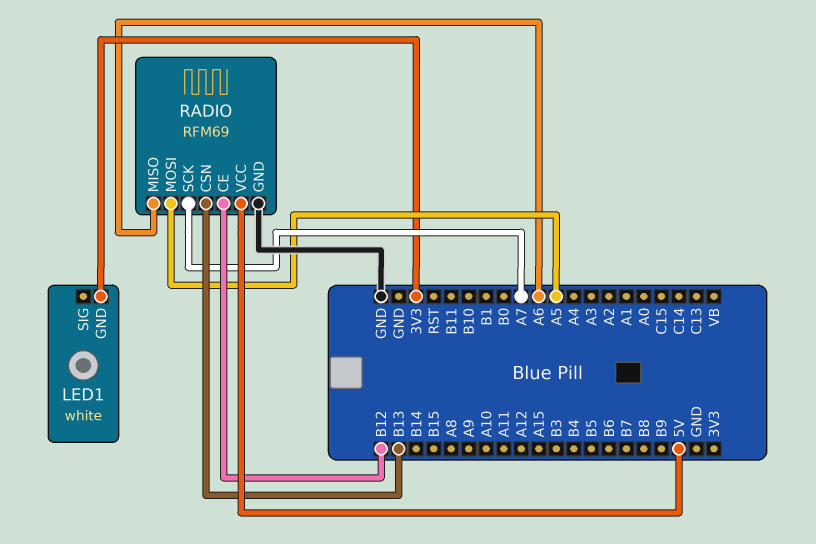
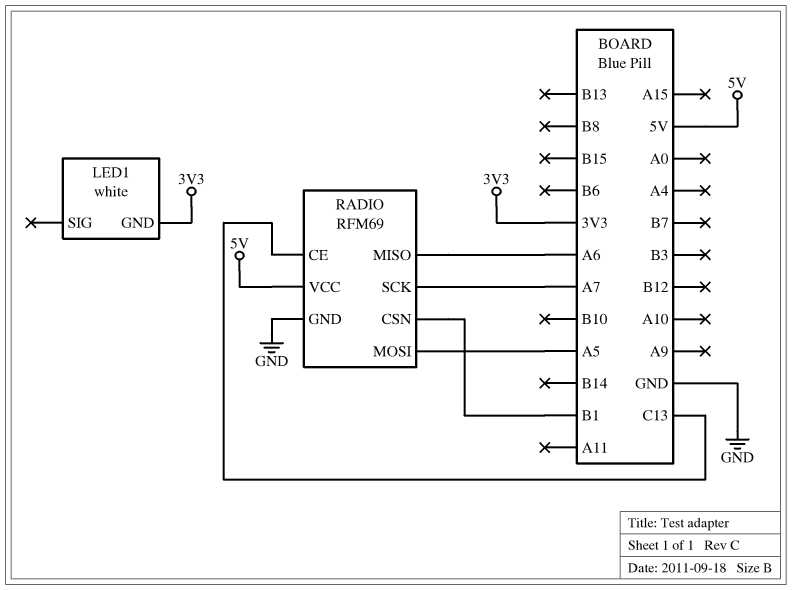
RADIO pin CE: B12 -> C13
RADIO pin CSN: B13 -> B1

